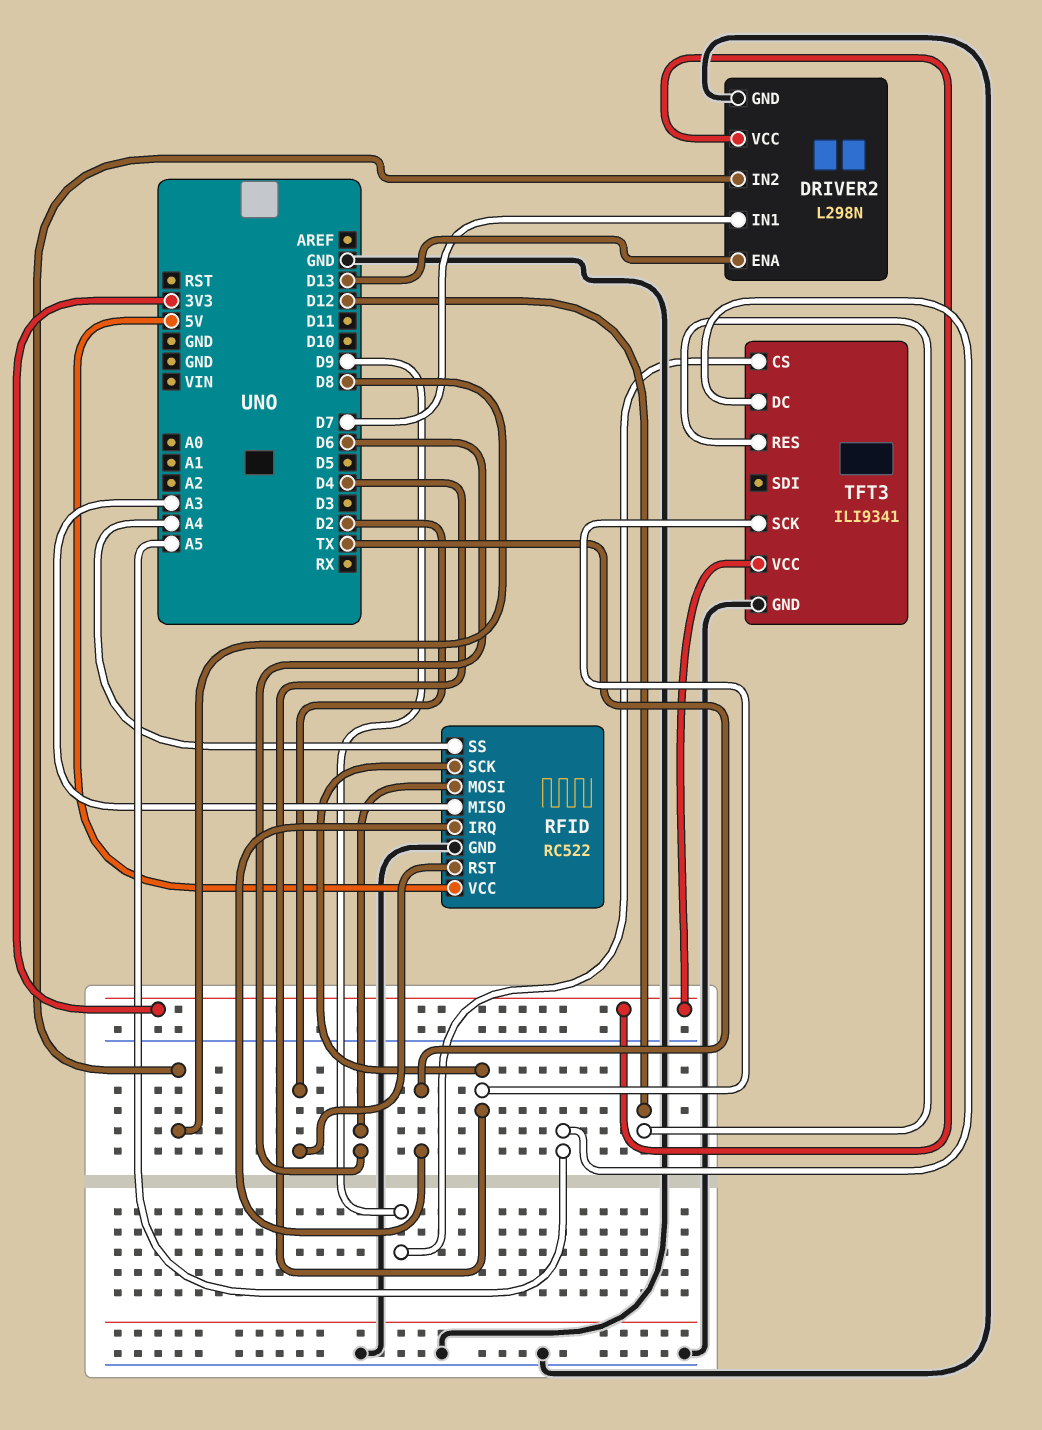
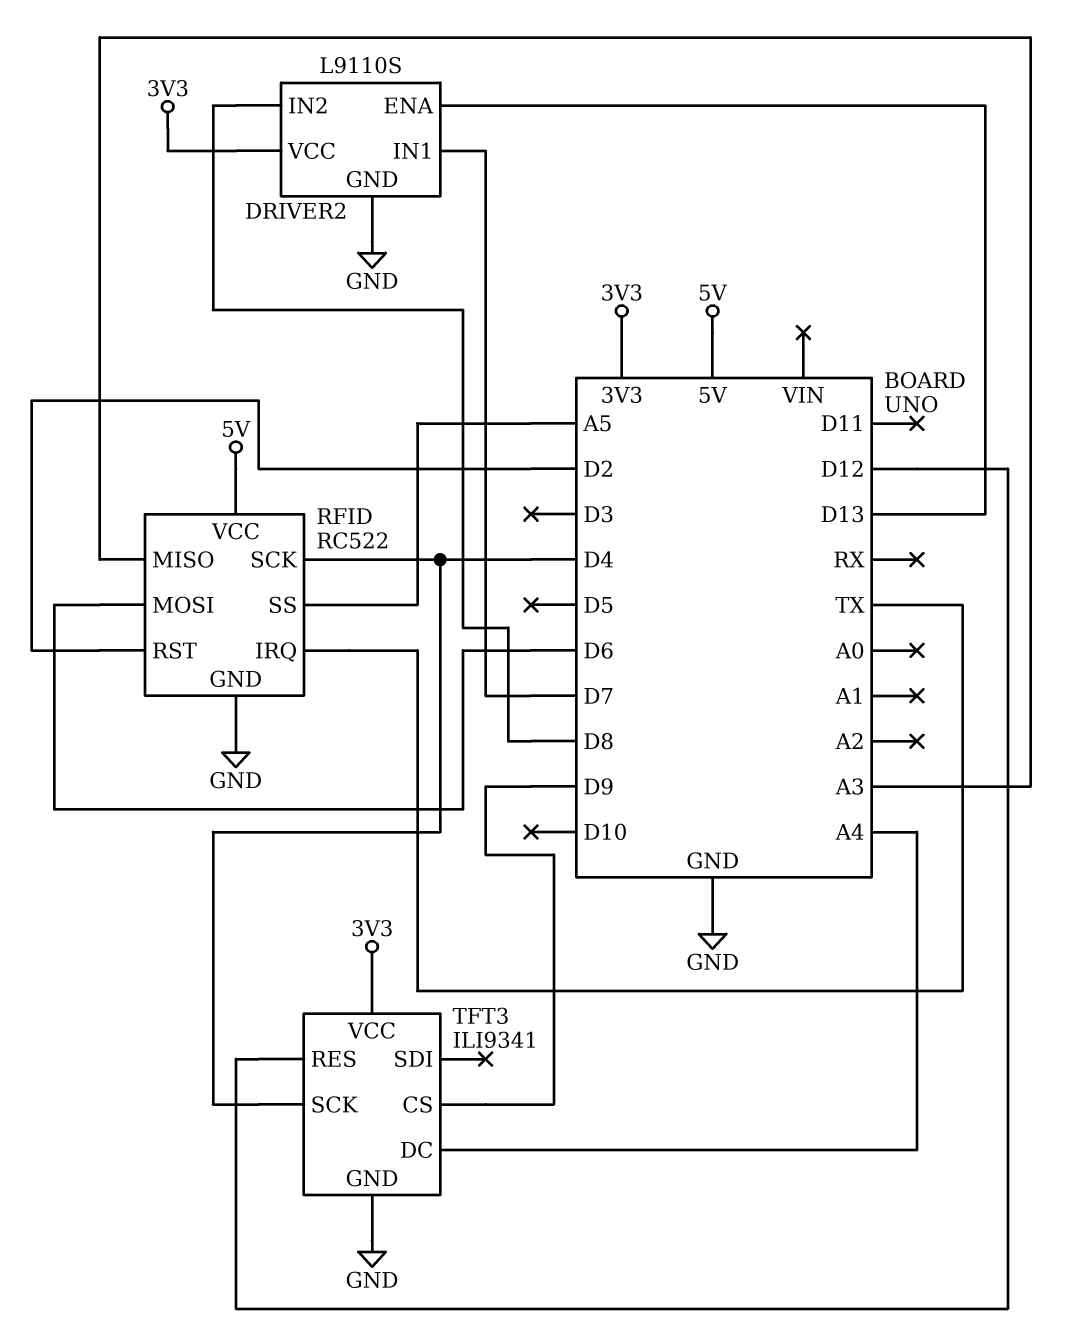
DRIVER2: L298N -> L9110S
RFID pin SS: A4 -> A5
TFT3 pin DC: A5 -> A4

